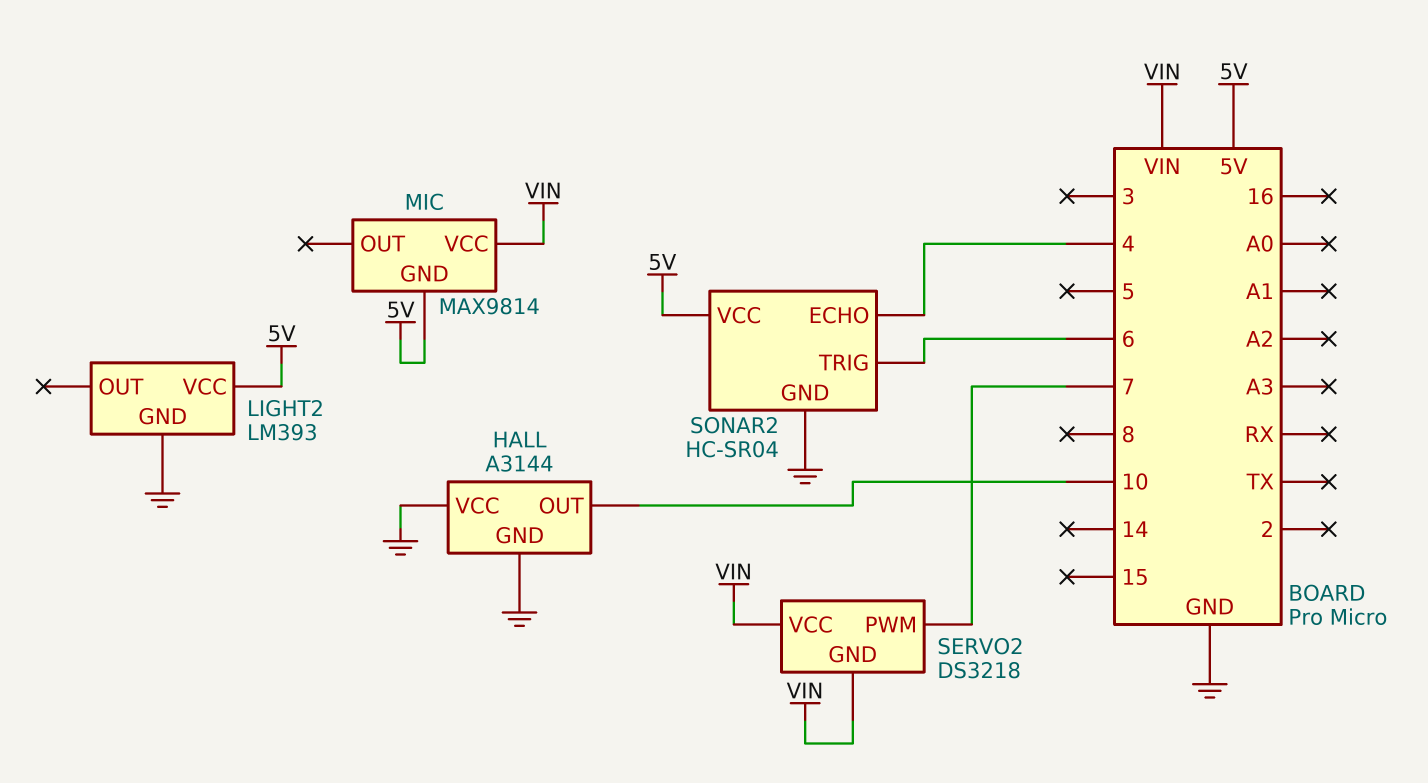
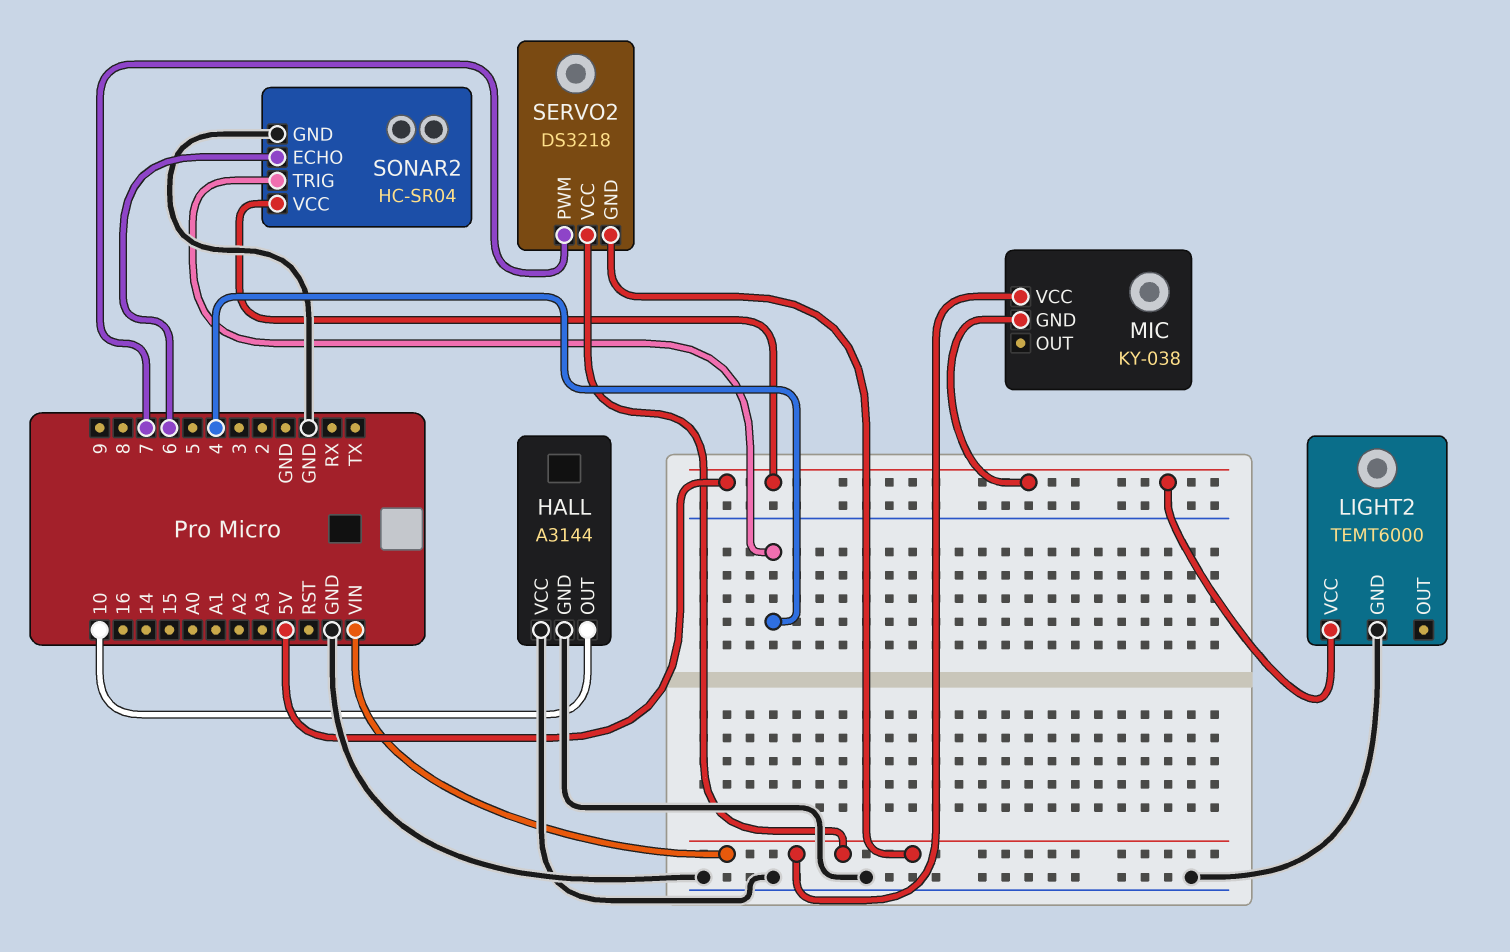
LIGHT2: LM393 -> TEMT6000
MIC: MAX9814 -> KY-038
SONAR2 pin ECHO: 4 -> 6
SONAR2 pin TRIG: 6 -> 4

